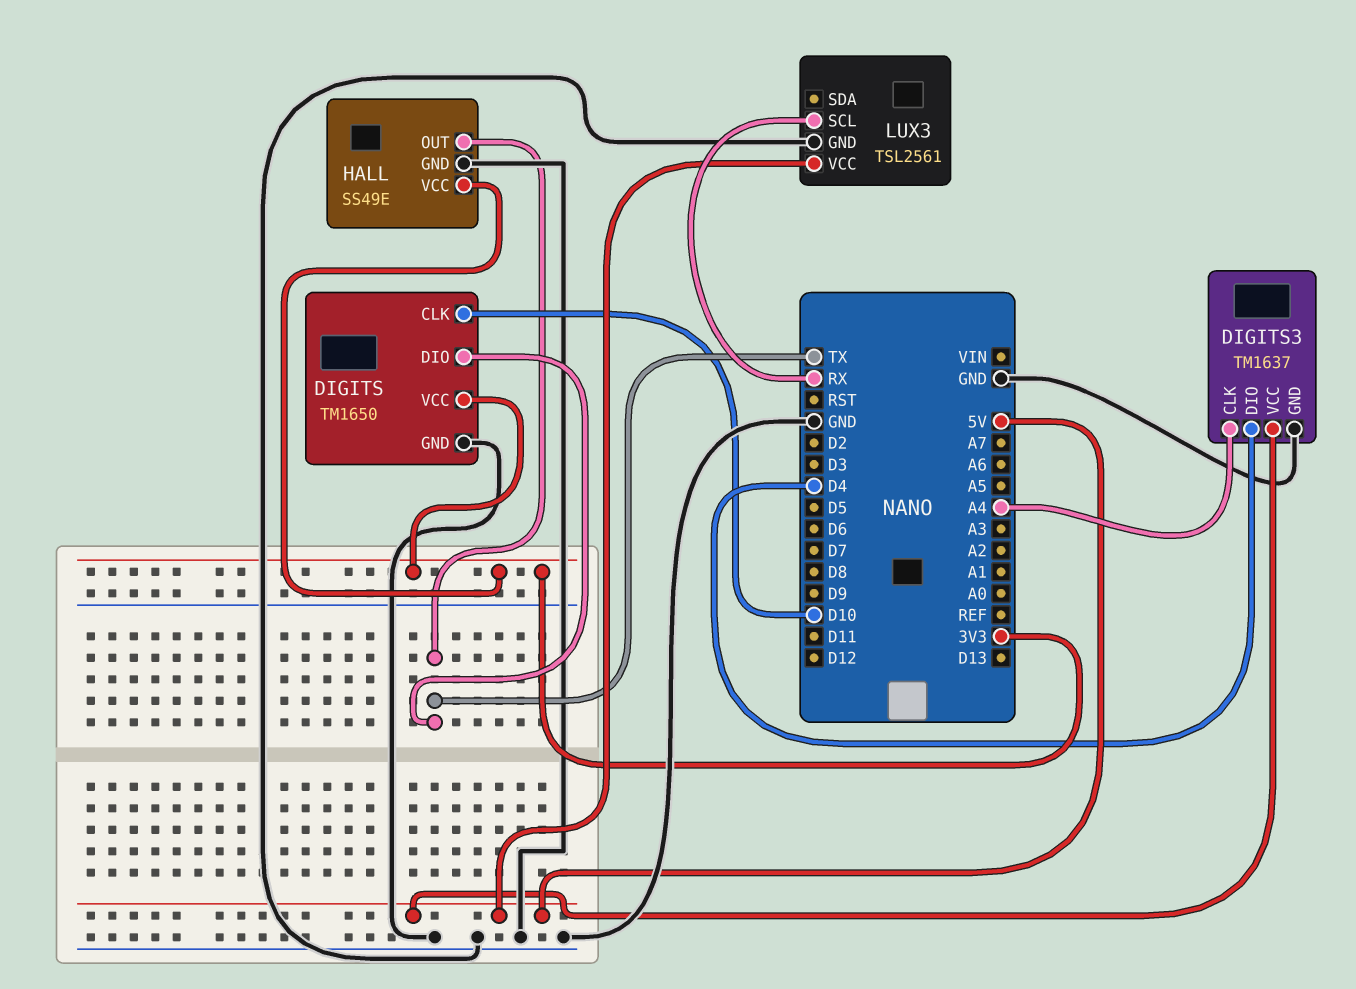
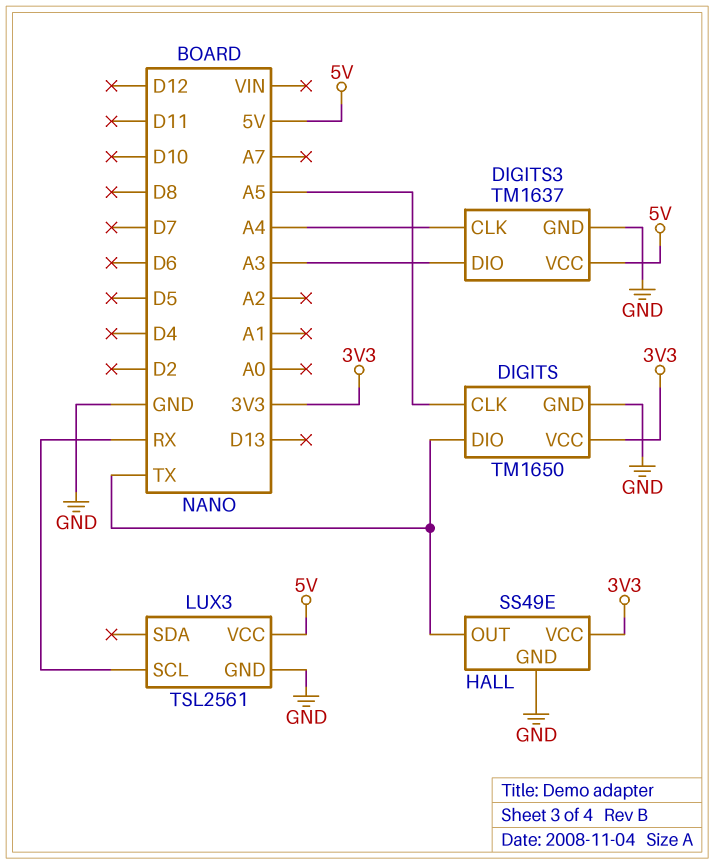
DIGITS pin CLK: D10 -> A5
DIGITS3 pin DIO: D4 -> A3

